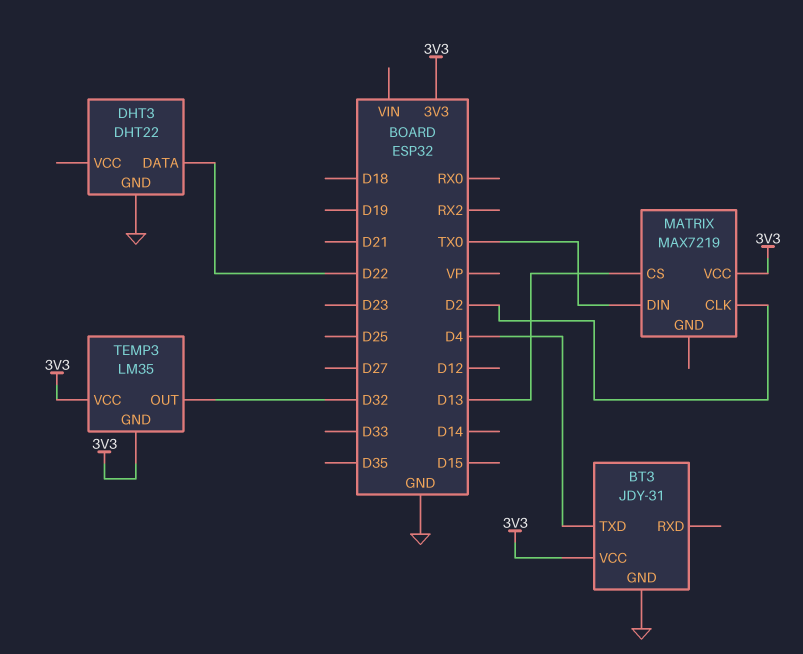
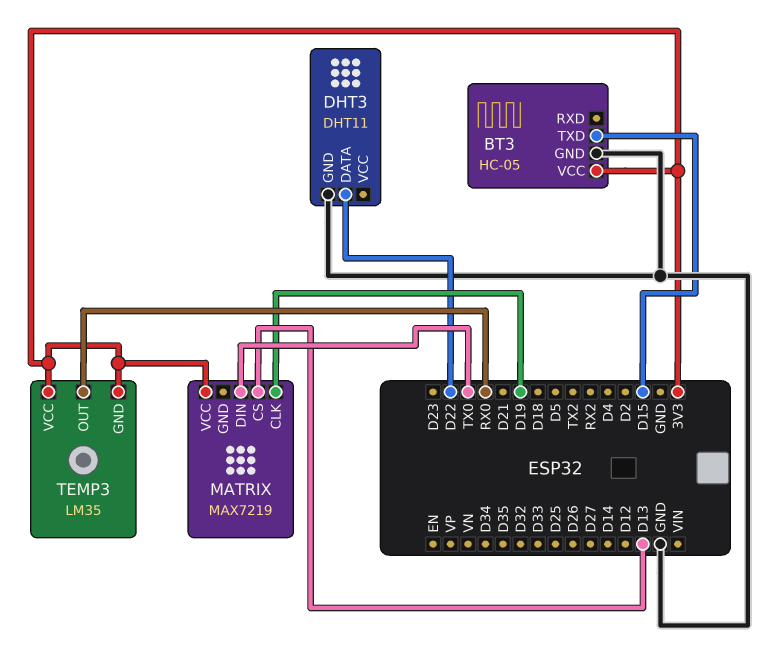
BT3: JDY-31 -> HC-05
BT3 pin TXD: D4 -> D15
DHT3: DHT22 -> DHT11
MATRIX pin CLK: D2 -> D19
TEMP3 pin OUT: D32 -> RX0

